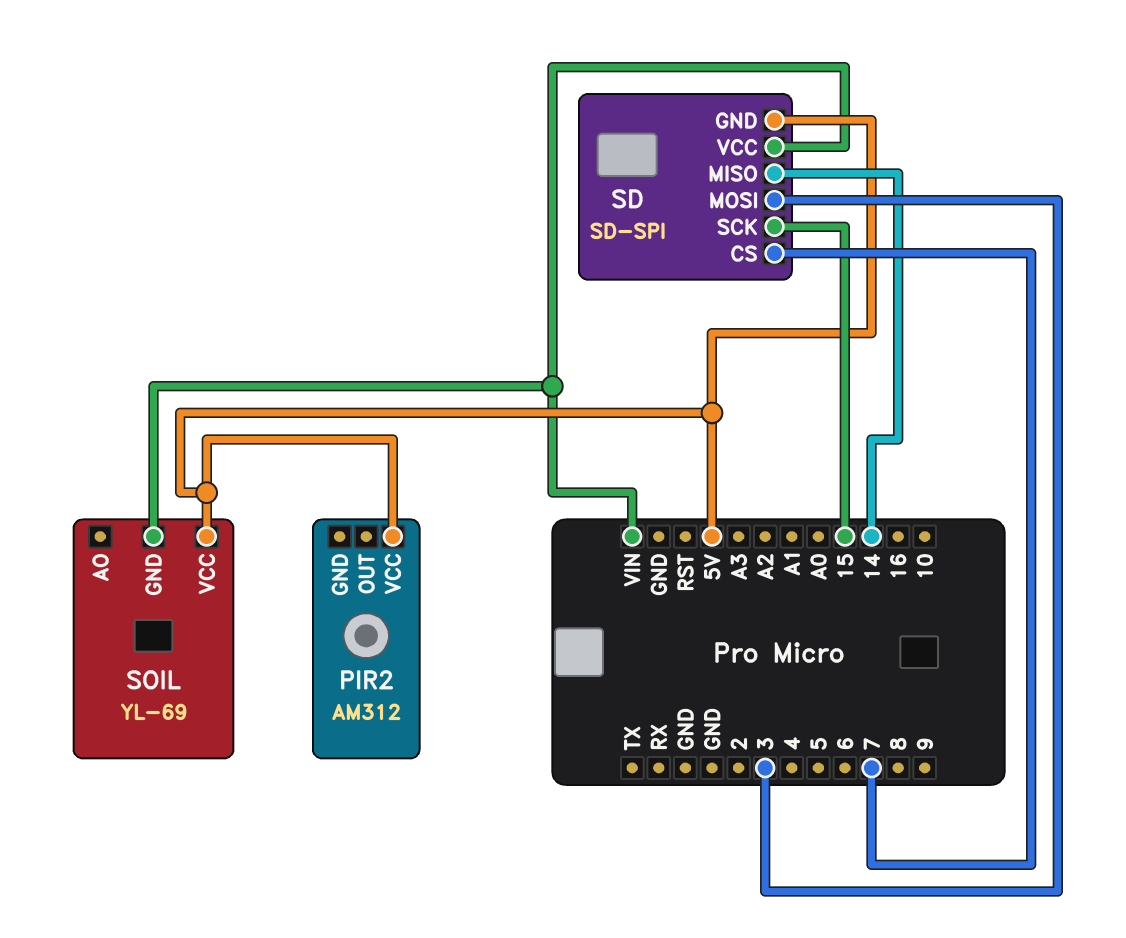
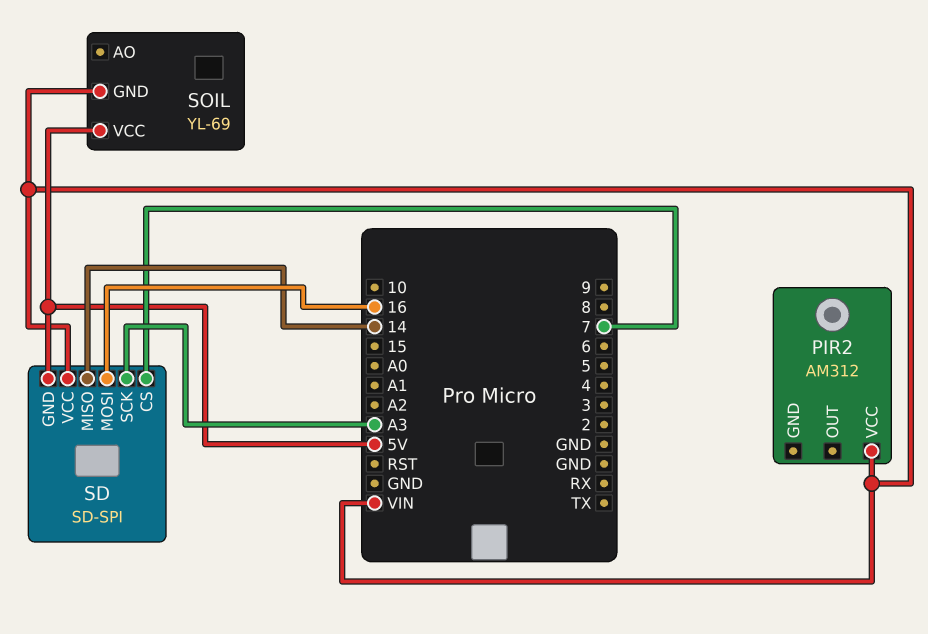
PIR2 pin VCC: 5V -> VIN
SD pin MOSI: 3 -> 16
SD pin SCK: 15 -> A3

